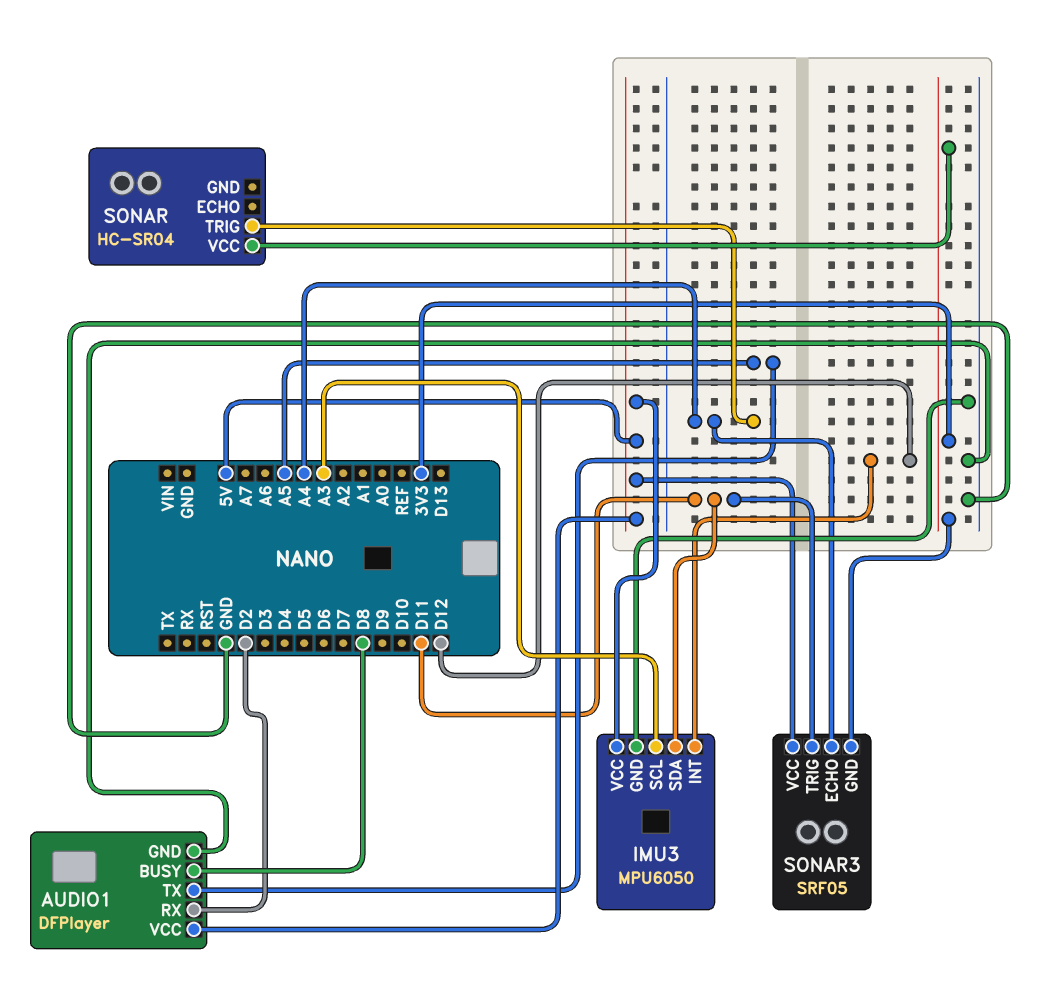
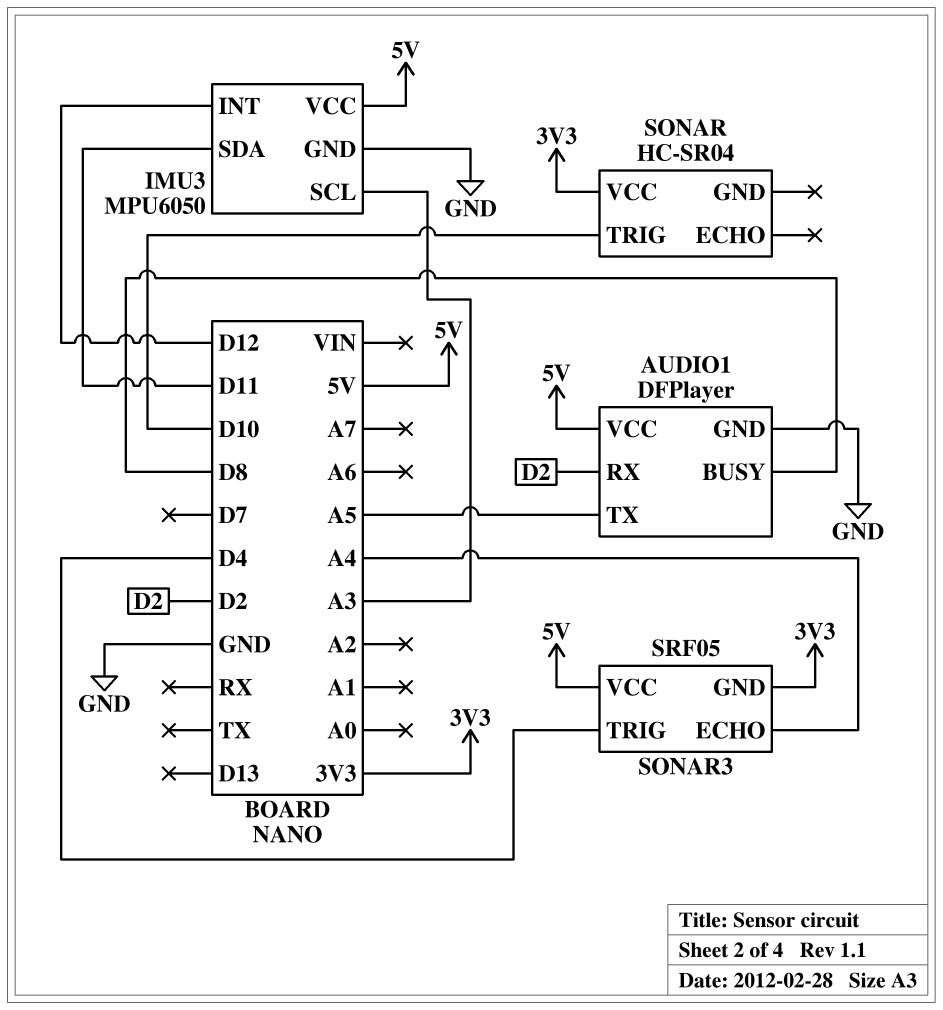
SONAR pin TRIG: A4 -> D10
SONAR3 pin TRIG: D11 -> D4

